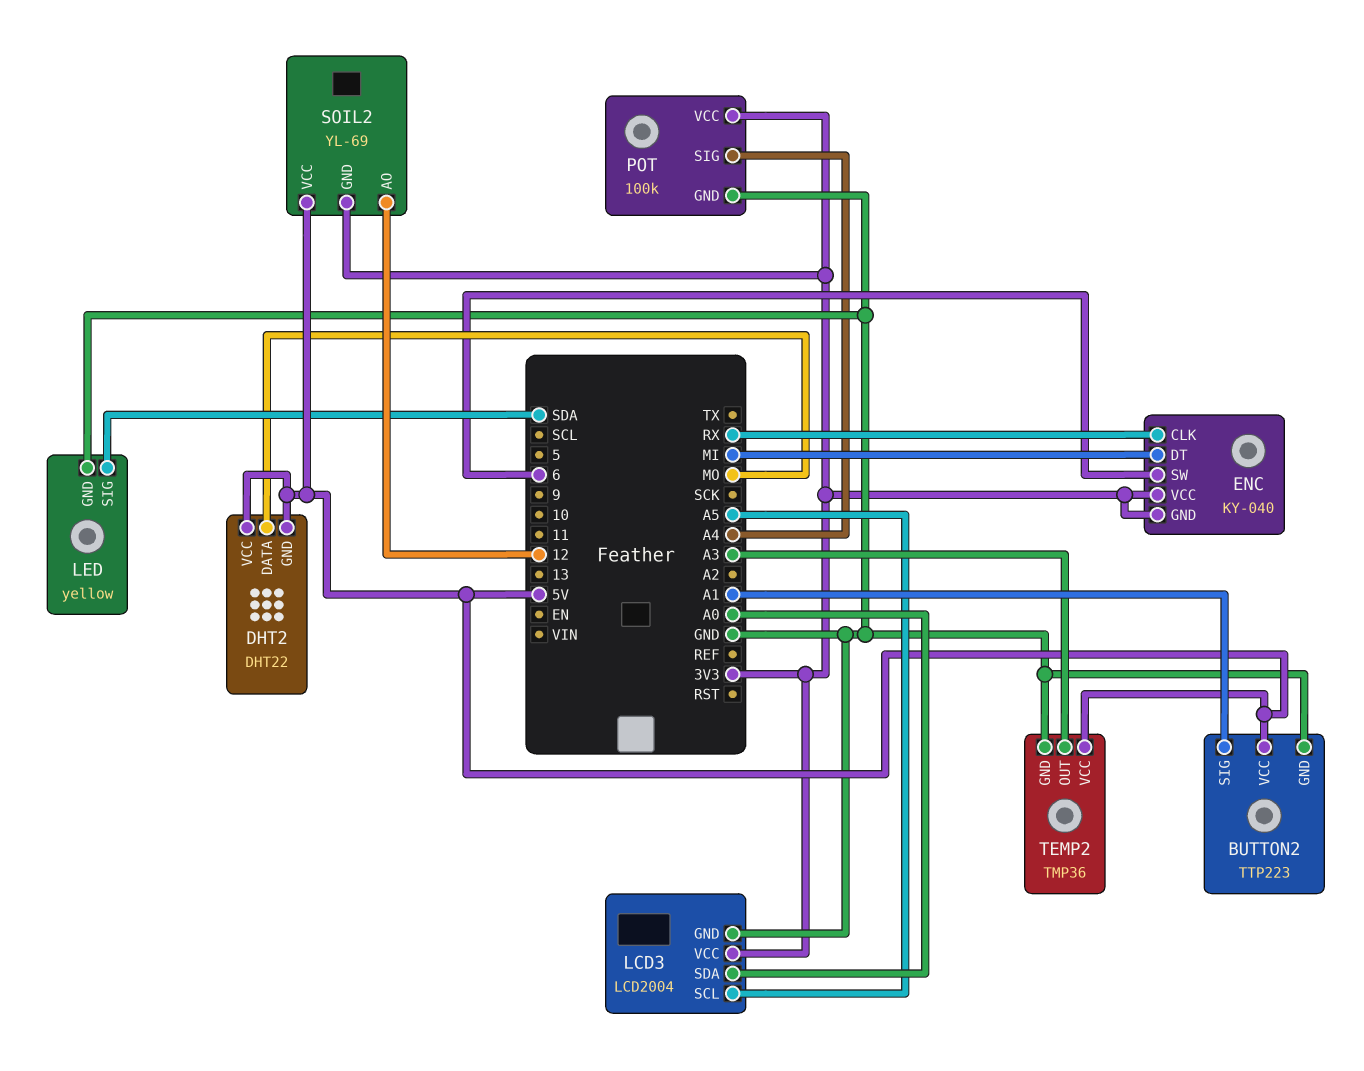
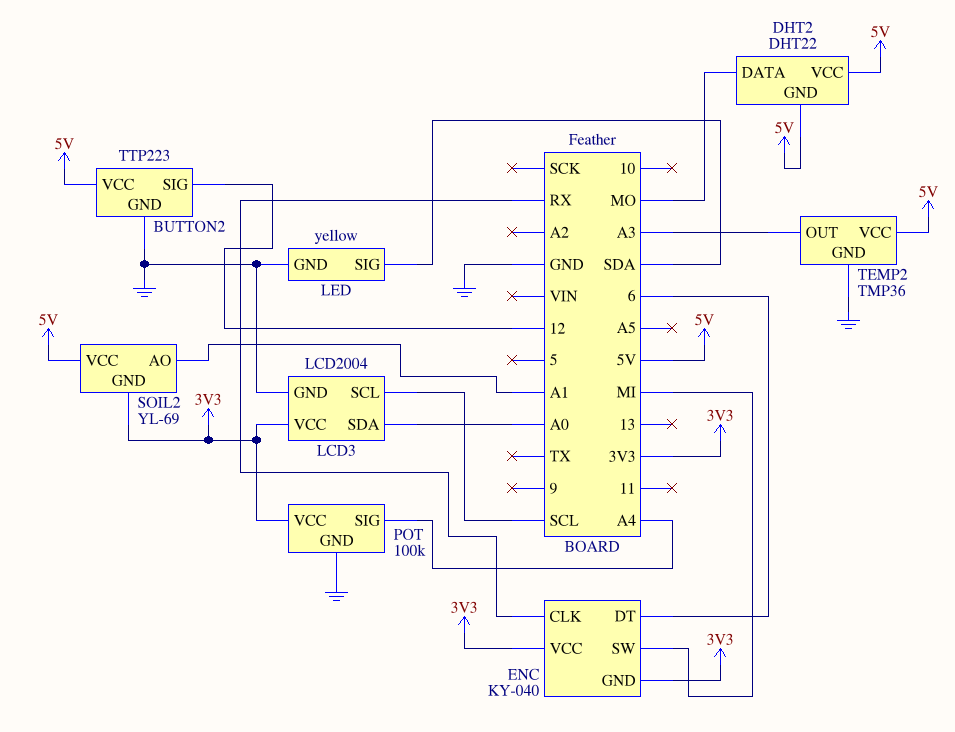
BUTTON2 pin SIG: A1 -> 12
ENC pin DT: MI -> 6
ENC pin SW: 6 -> MI
LCD3 pin SCL: A5 -> SCL
SOIL2 pin AO: 12 -> A1

